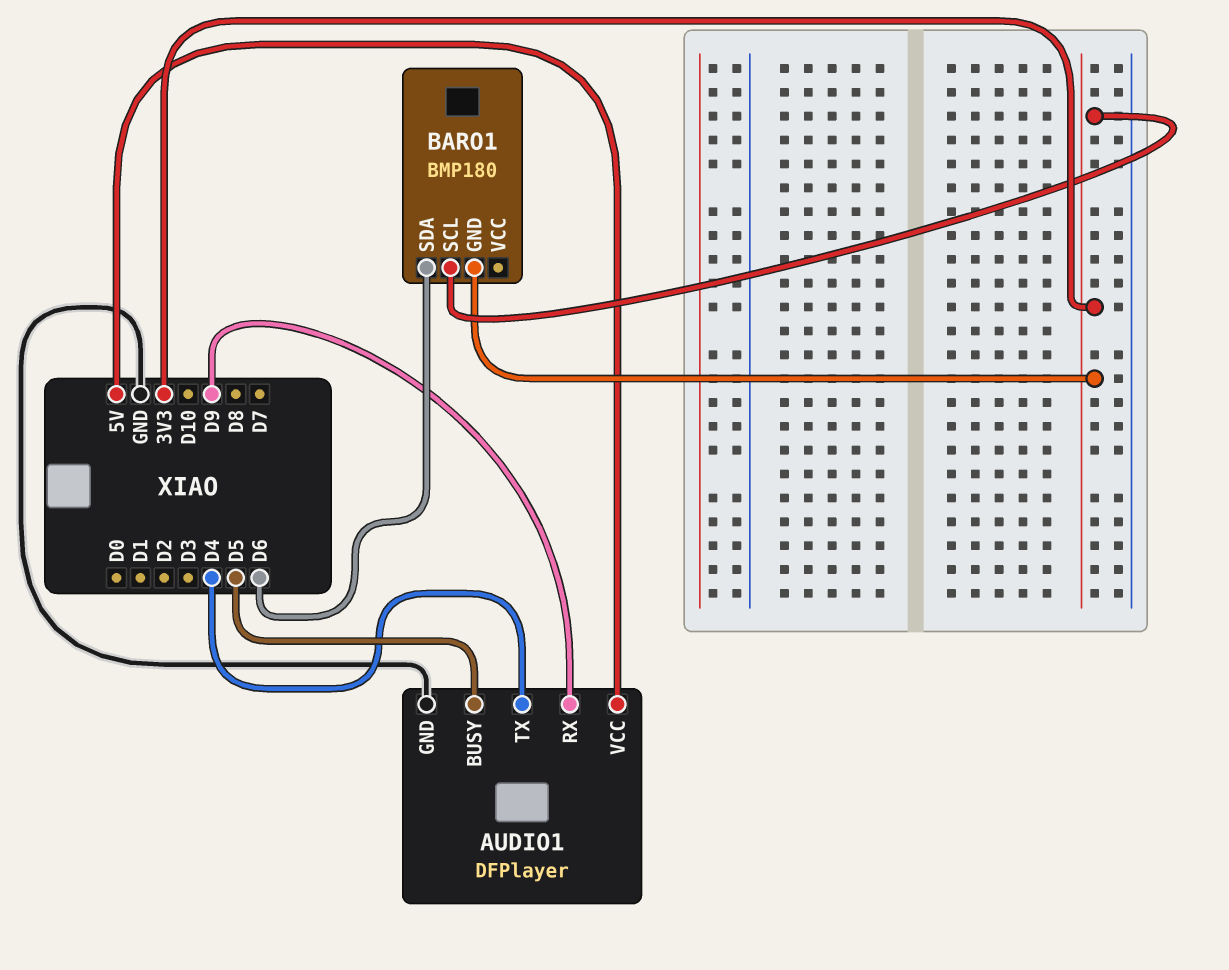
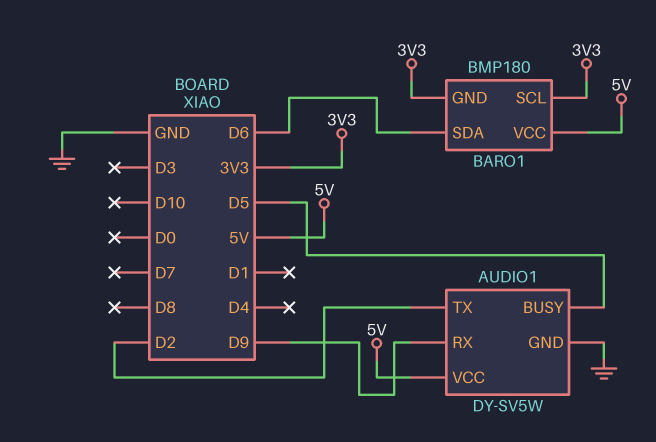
AUDIO1: DFPlayer -> DY-SV5W
AUDIO1 pin TX: D4 -> D2
BARO1 pin VCC: none -> 5V

